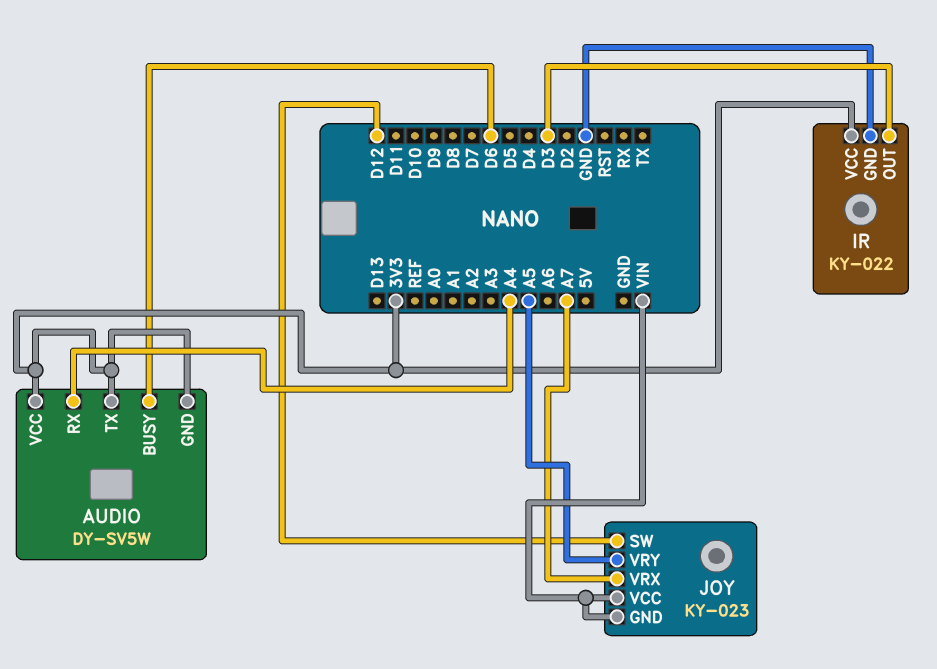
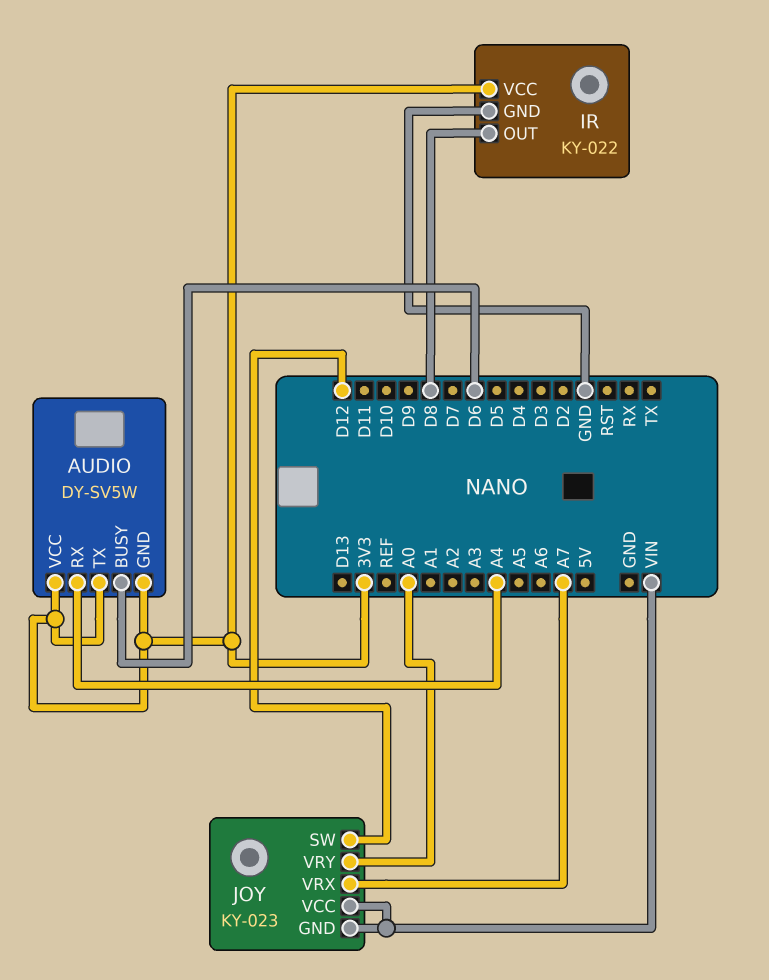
IR pin OUT: D3 -> D8
JOY pin VRY: A5 -> A0

